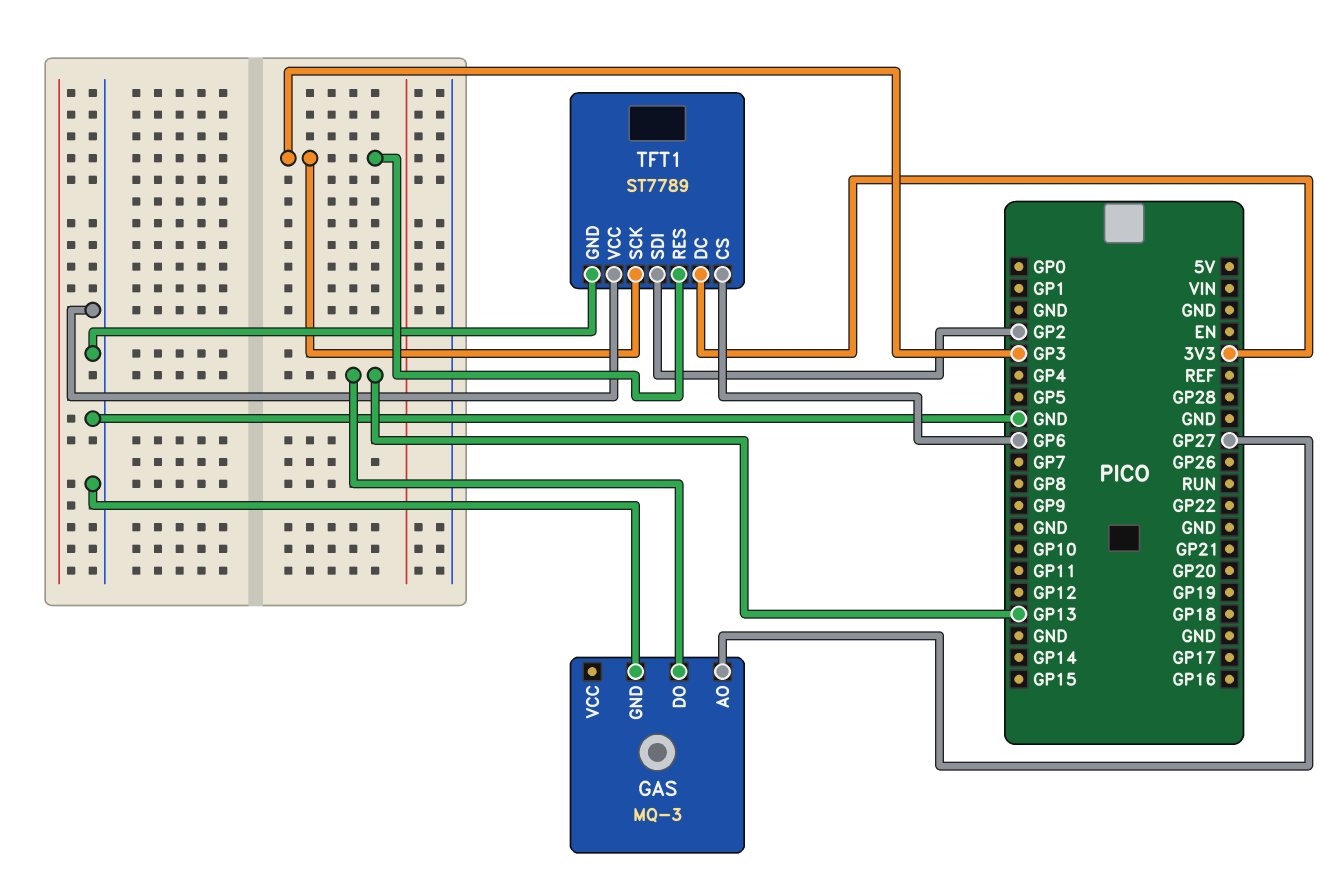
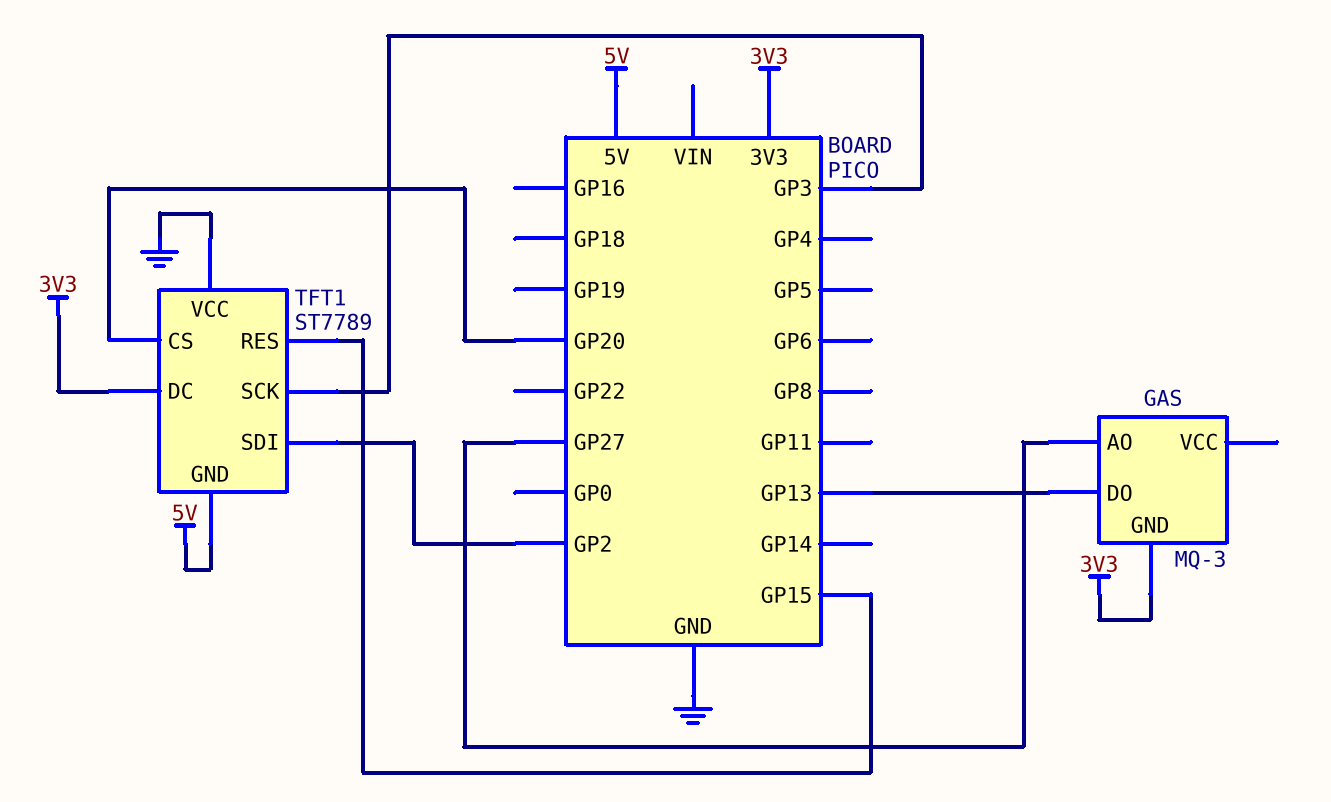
GAS pin GND: GND -> 3V3
TFT1 pin CS: GP6 -> GP20
TFT1 pin GND: GND -> 5V
TFT1 pin RES: GP3 -> GP15

